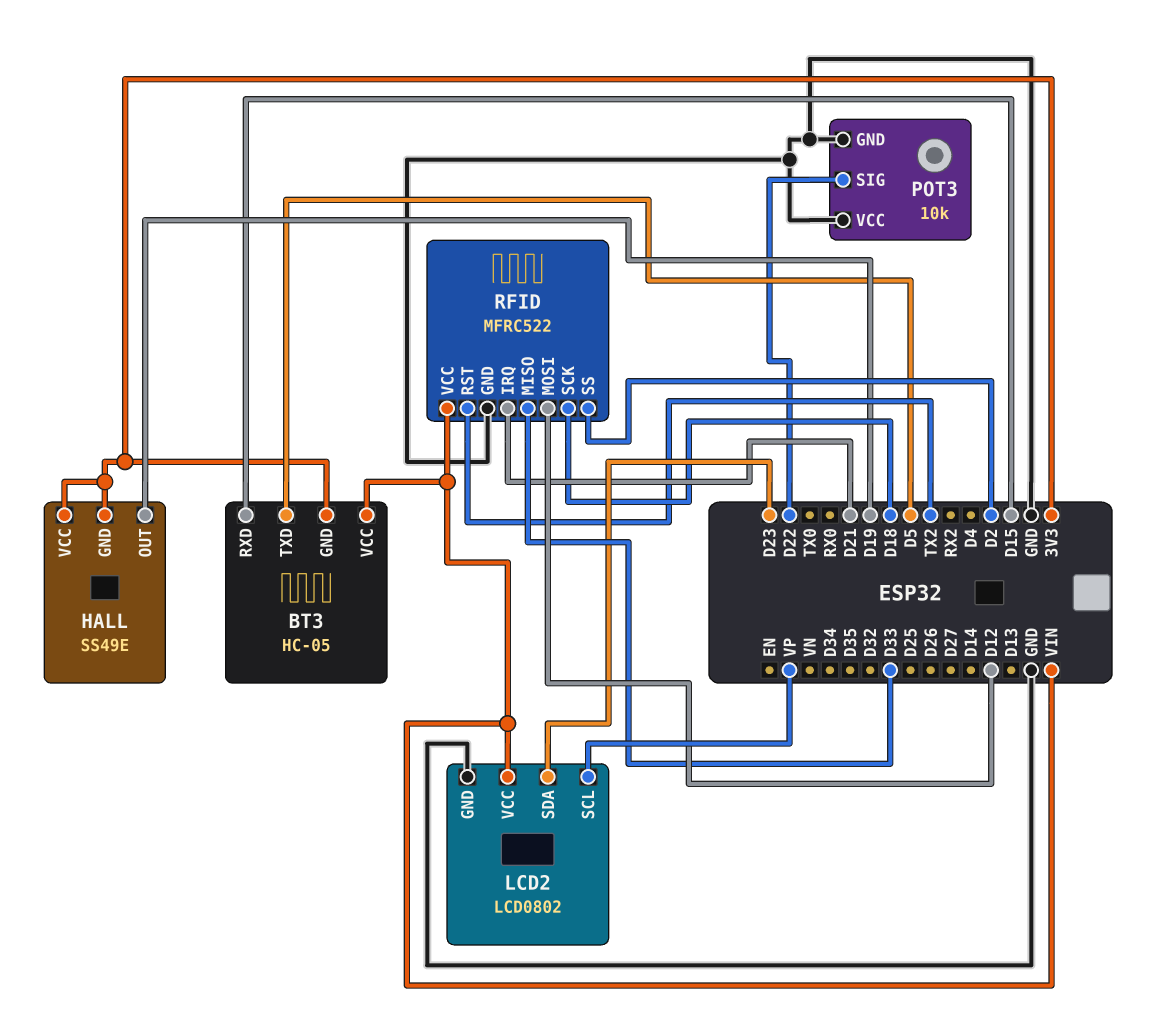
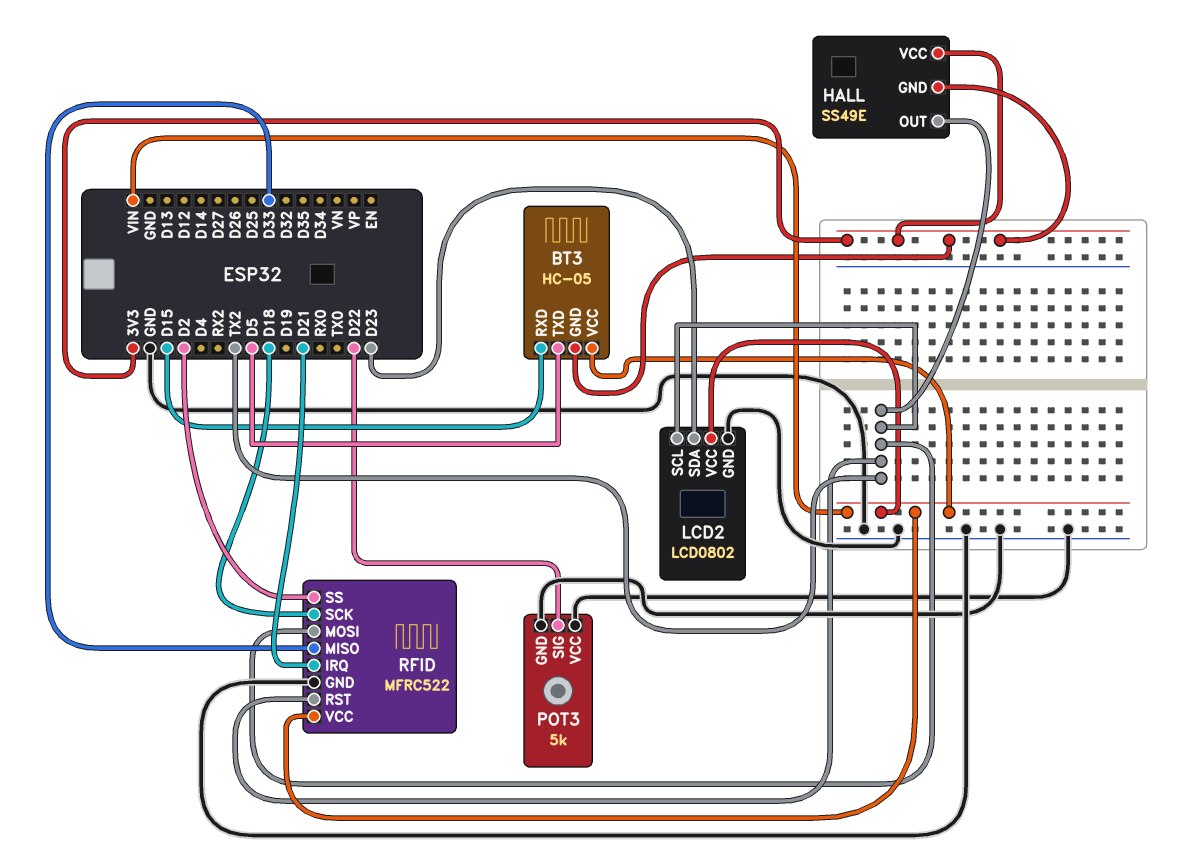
HALL pin OUT: D19 -> TX2
LCD2 pin SCL: VP -> TX2
POT3: 10k -> 5k
RFID pin MOSI: D12 -> TX2

